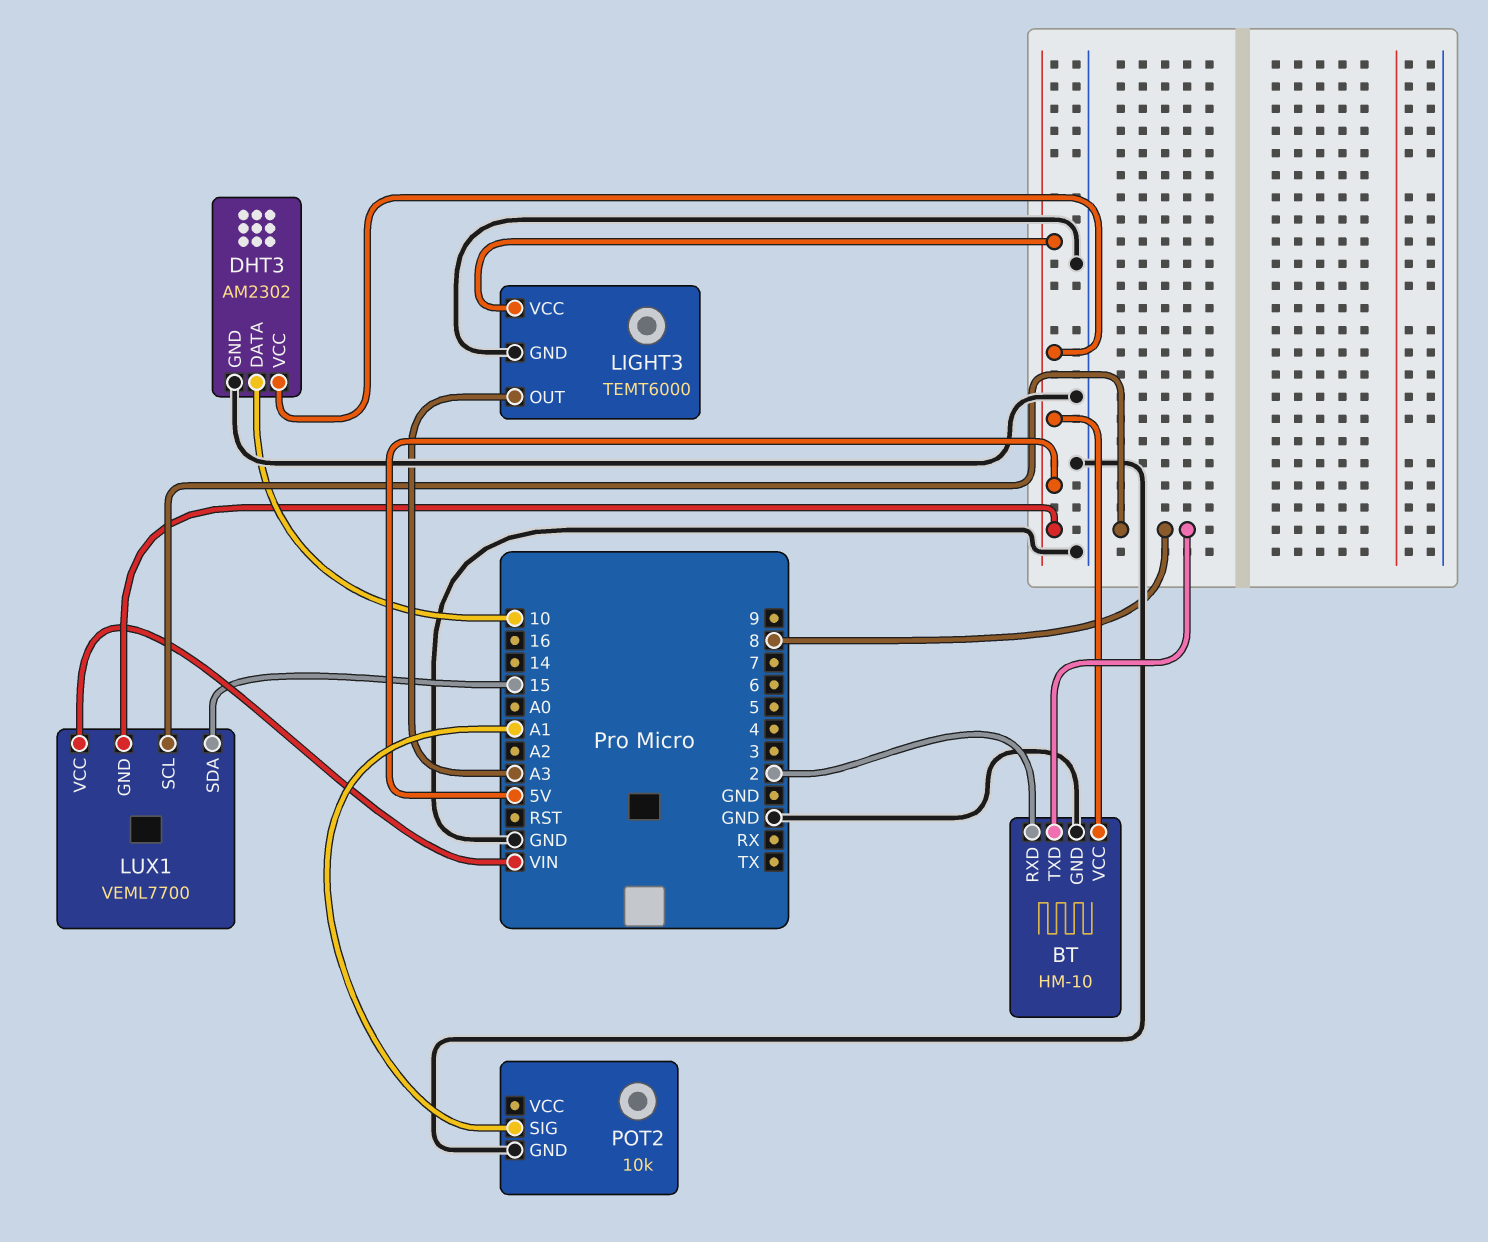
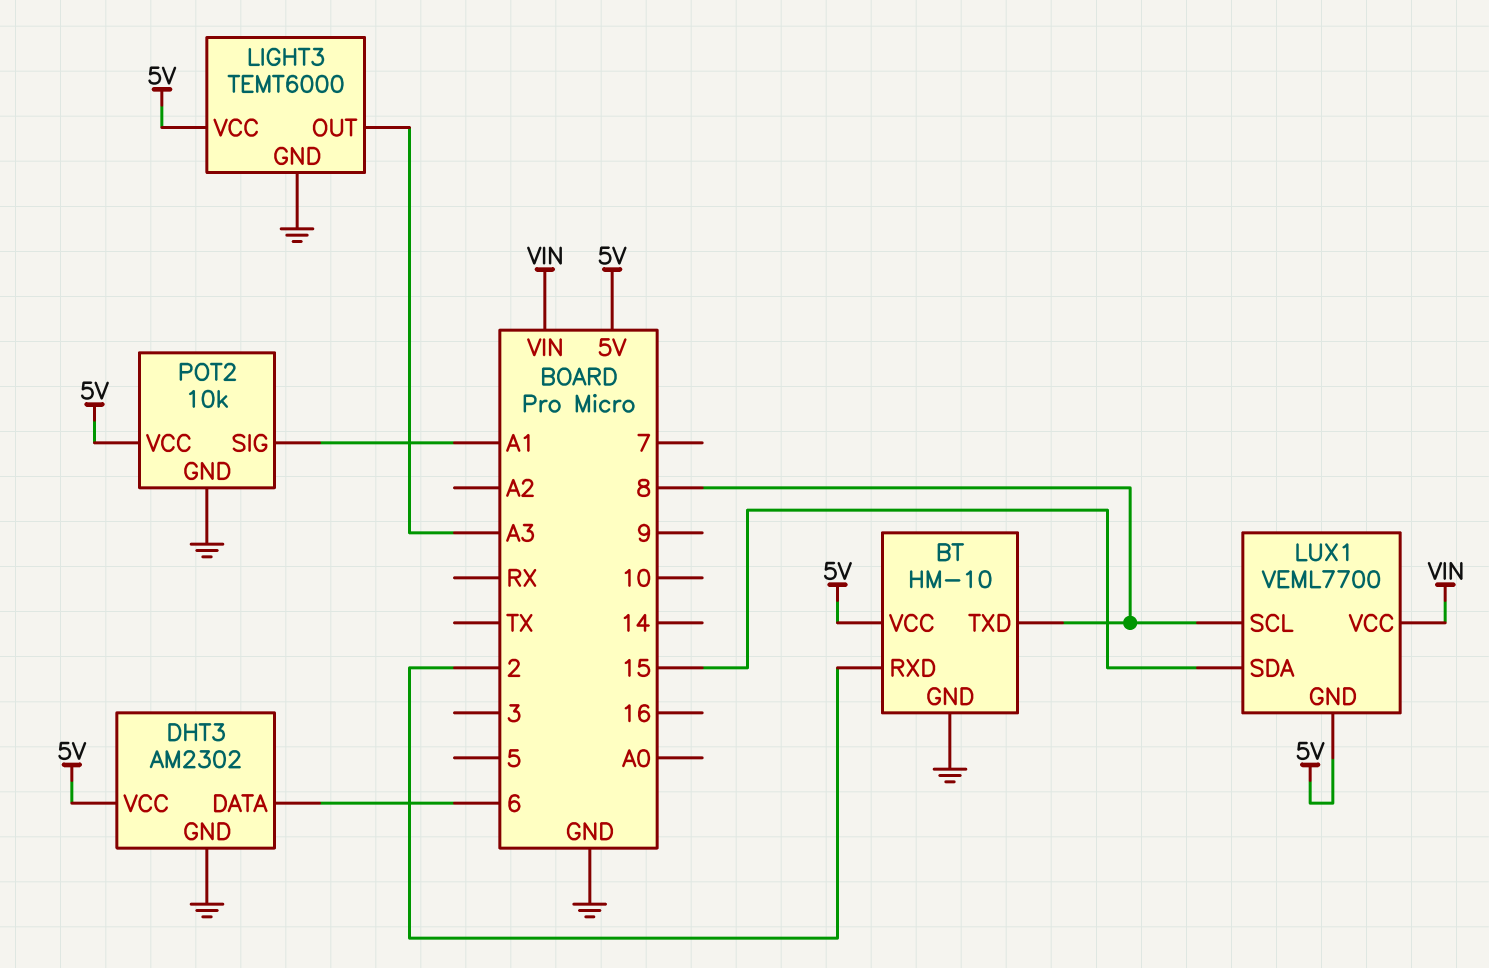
DHT3 pin DATA: 10 -> 6
POT2 pin VCC: none -> 5V

